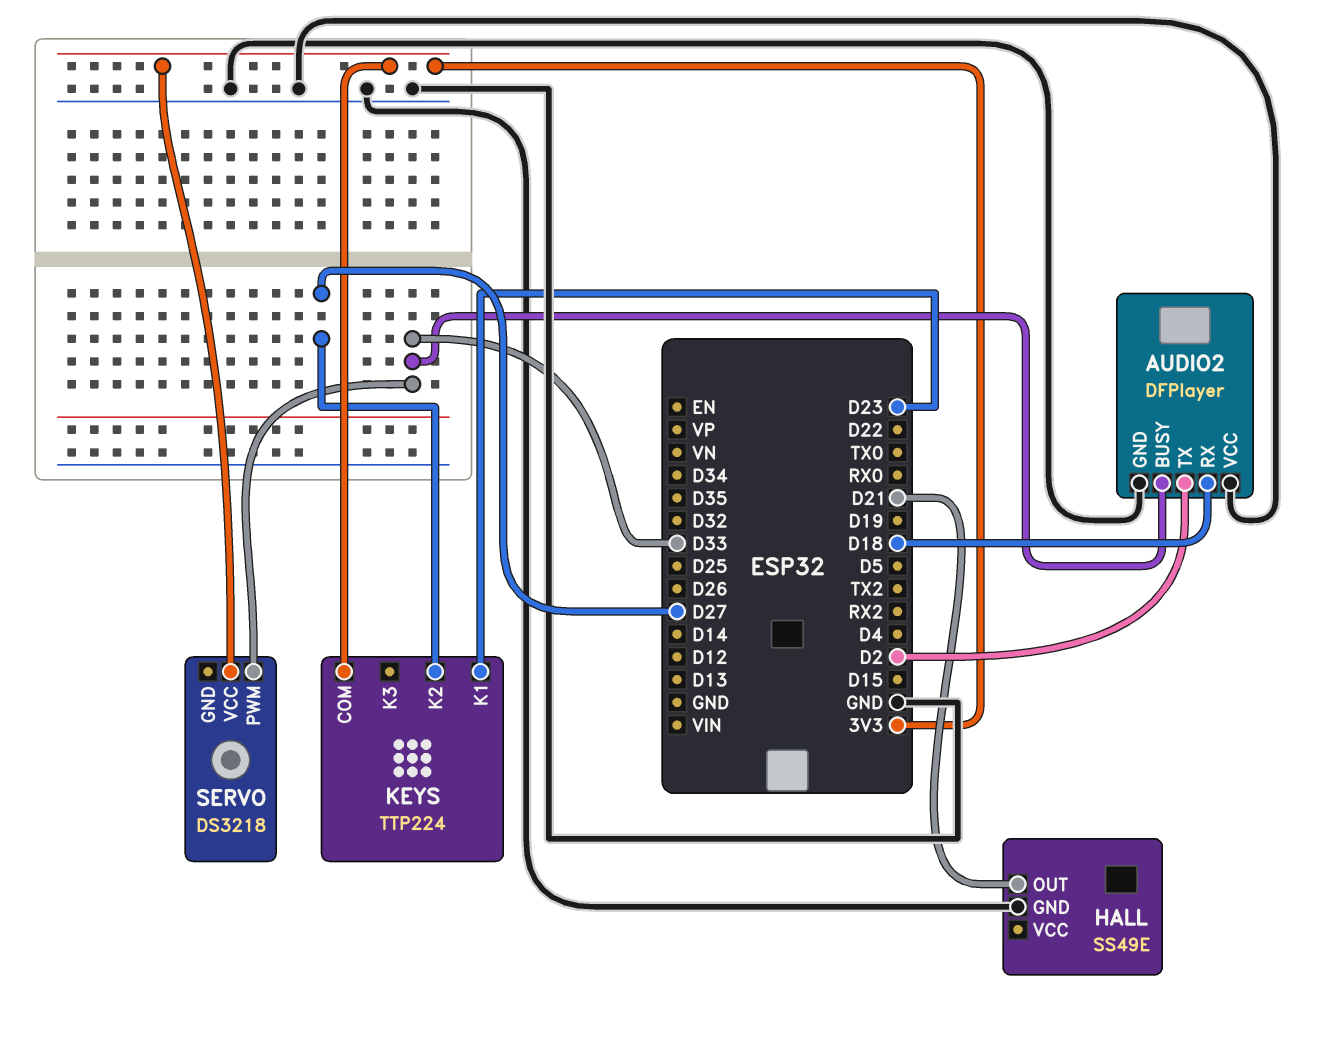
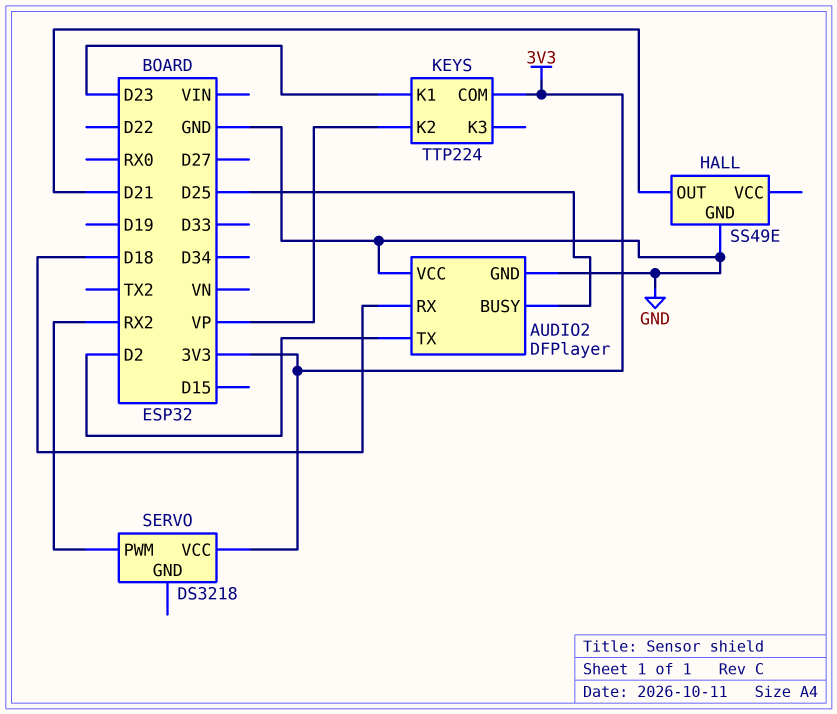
AUDIO2 pin BUSY: D33 -> D25
KEYS pin K2: D27 -> VP
SERVO pin PWM: D33 -> RX2

